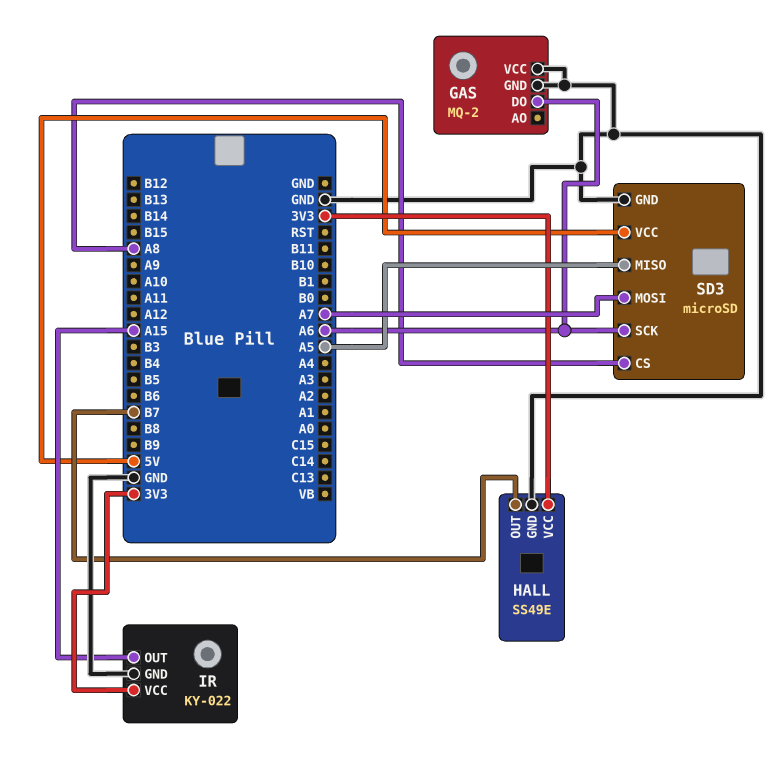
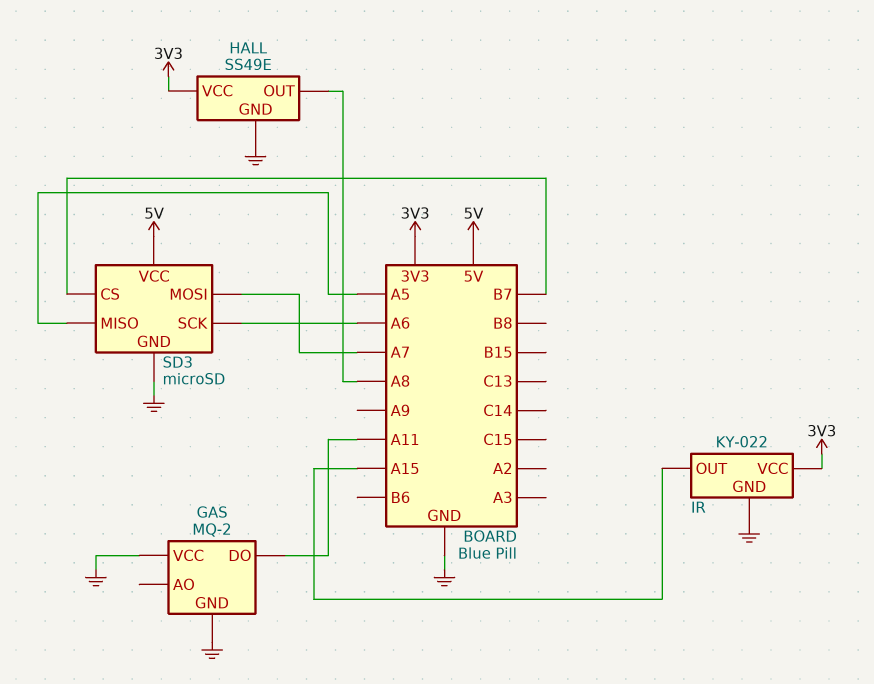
GAS pin DO: A6 -> A11
HALL pin OUT: B7 -> A8
SD3 pin CS: A8 -> B7

